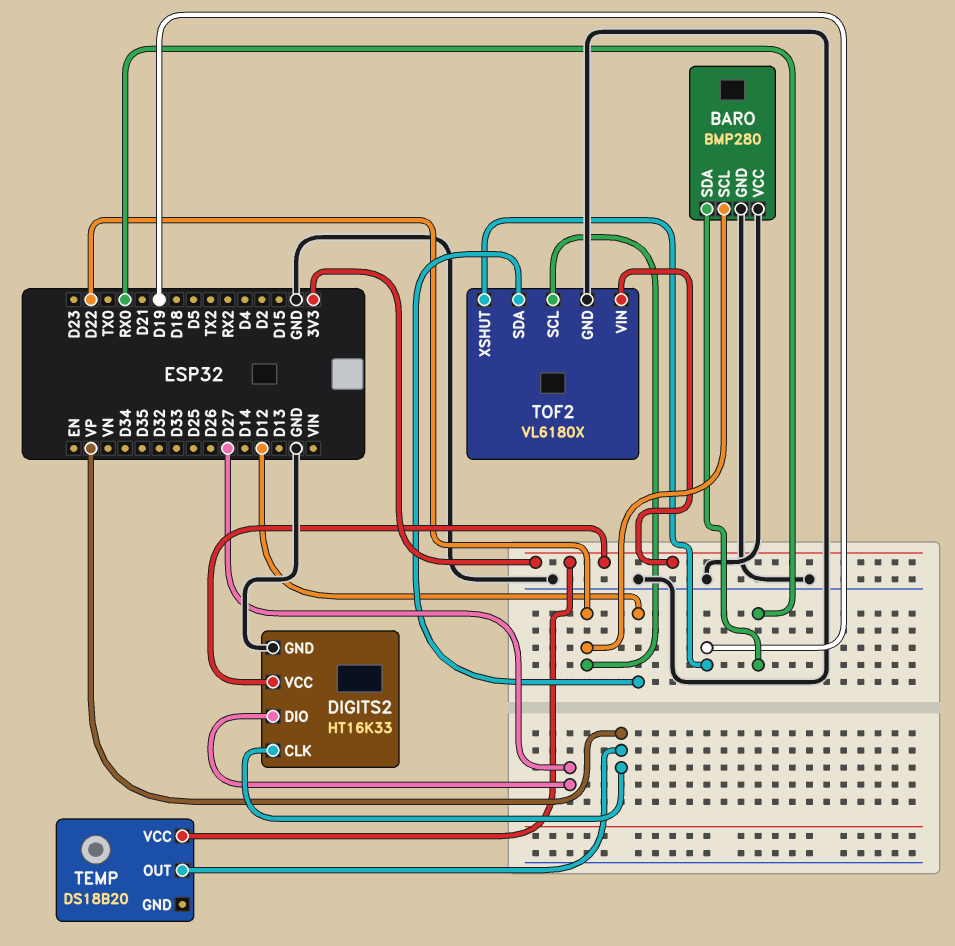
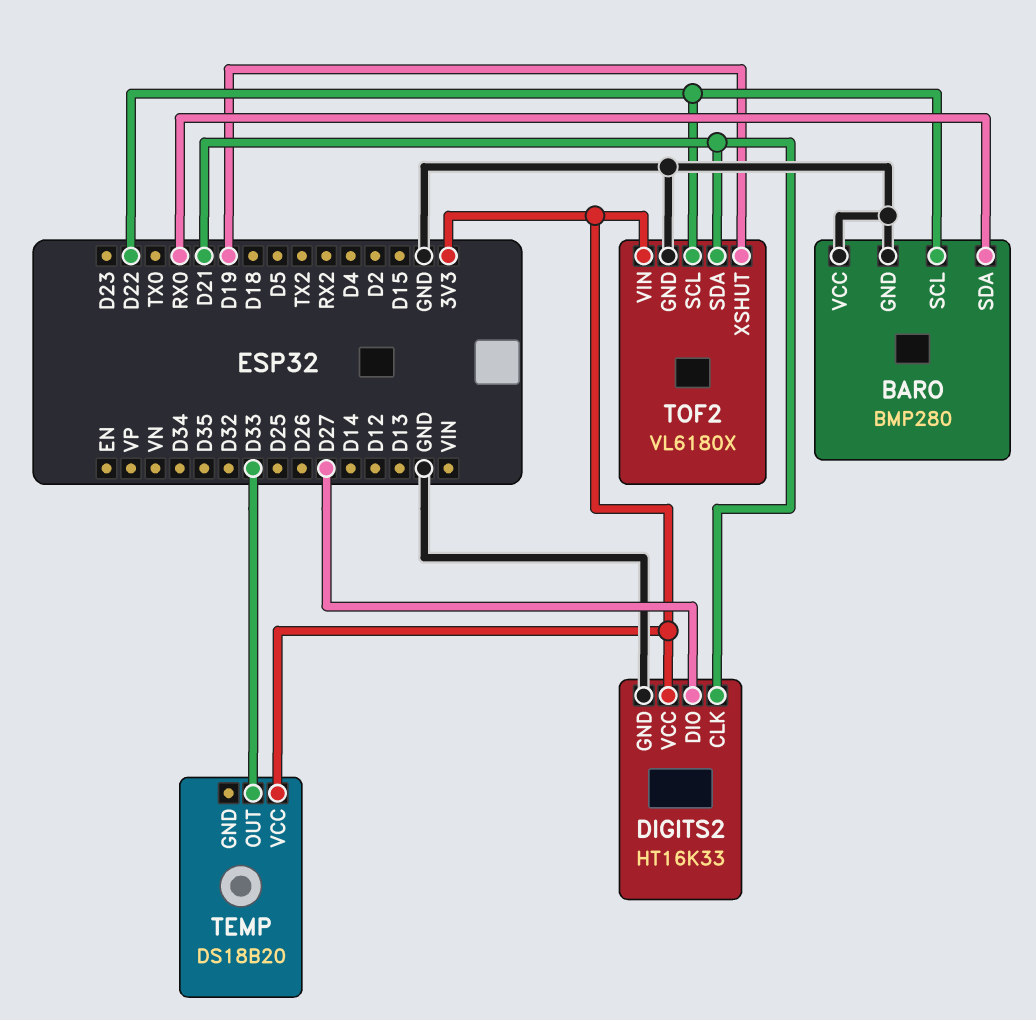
DIGITS2 pin CLK: VP -> D21
TEMP pin OUT: VP -> D33
TOF2 pin SDA: D12 -> D21

